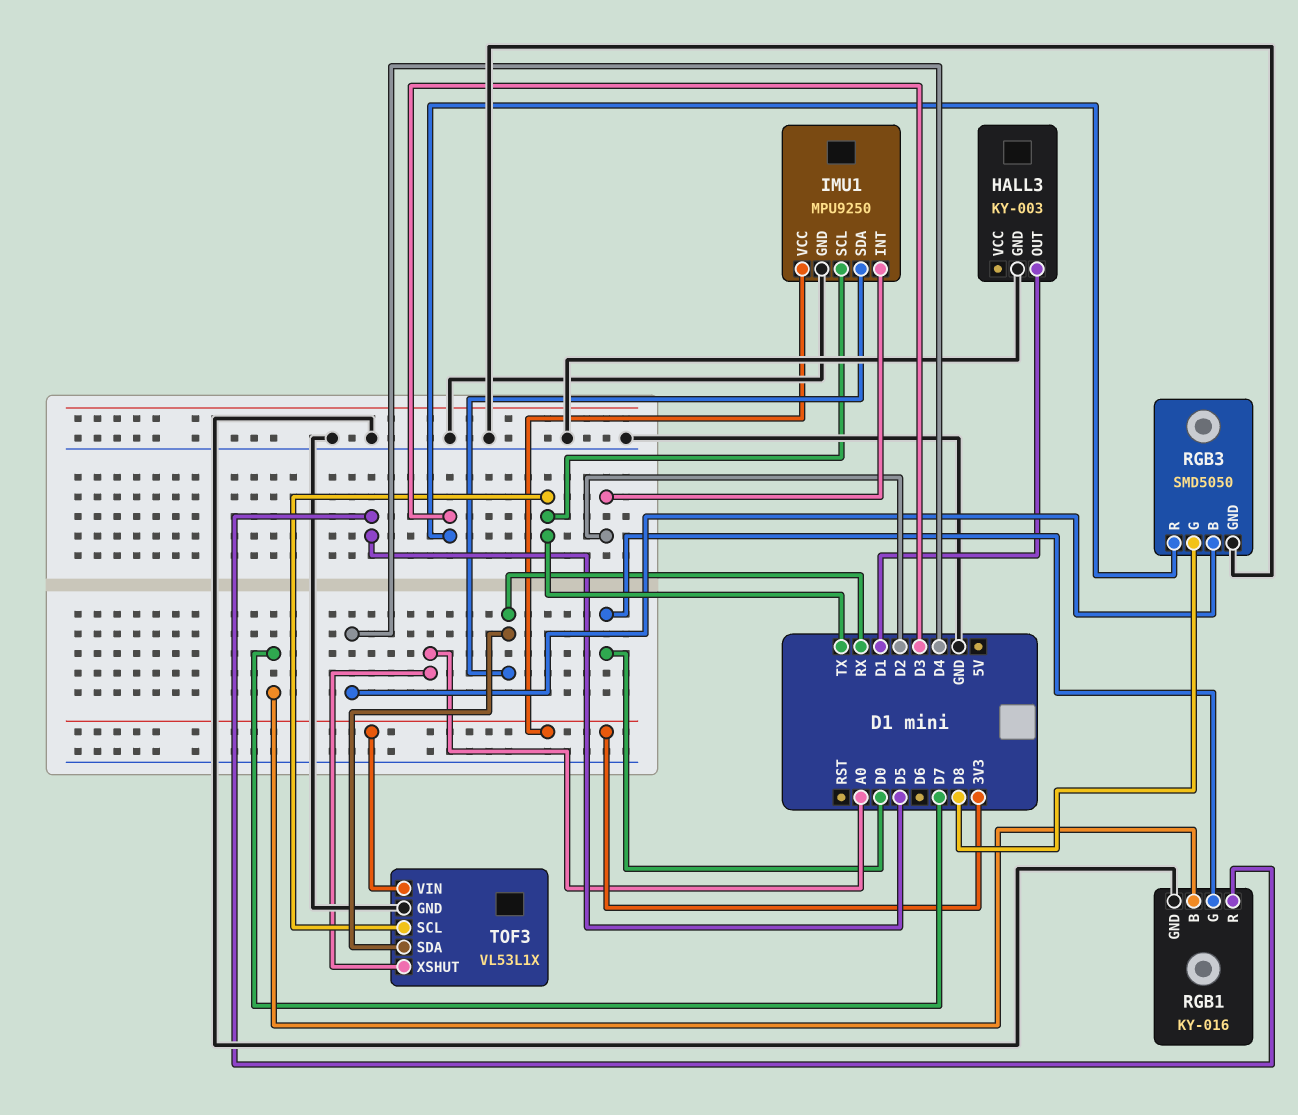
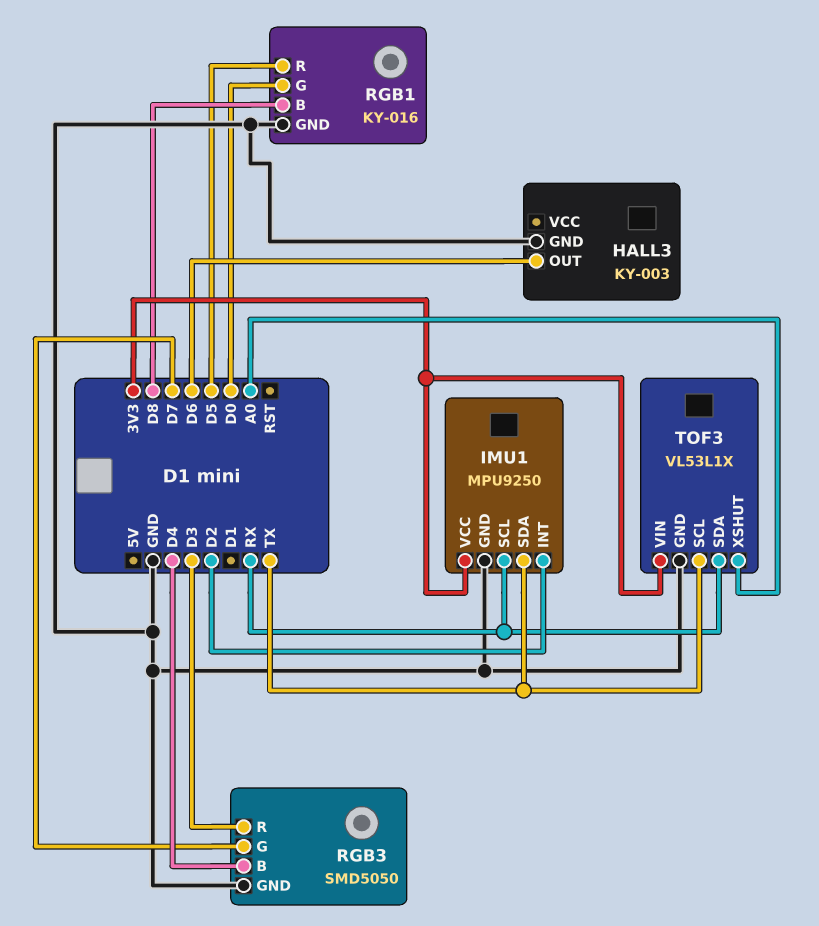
HALL3 pin OUT: D1 -> D6
IMU1 pin SCL: TX -> RX
IMU1 pin SDA: RX -> TX
RGB1 pin B: D7 -> D8
RGB3 pin G: D8 -> D7

